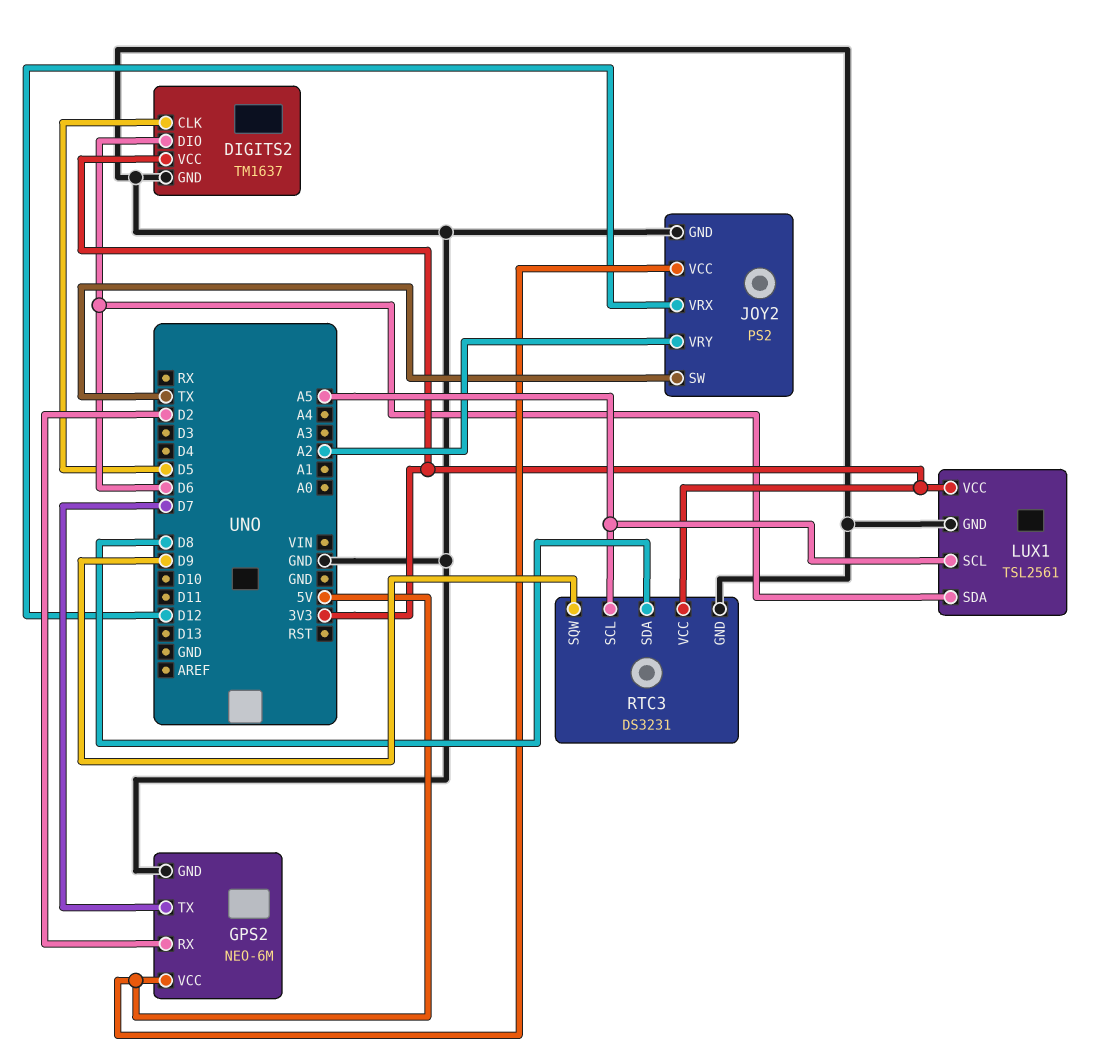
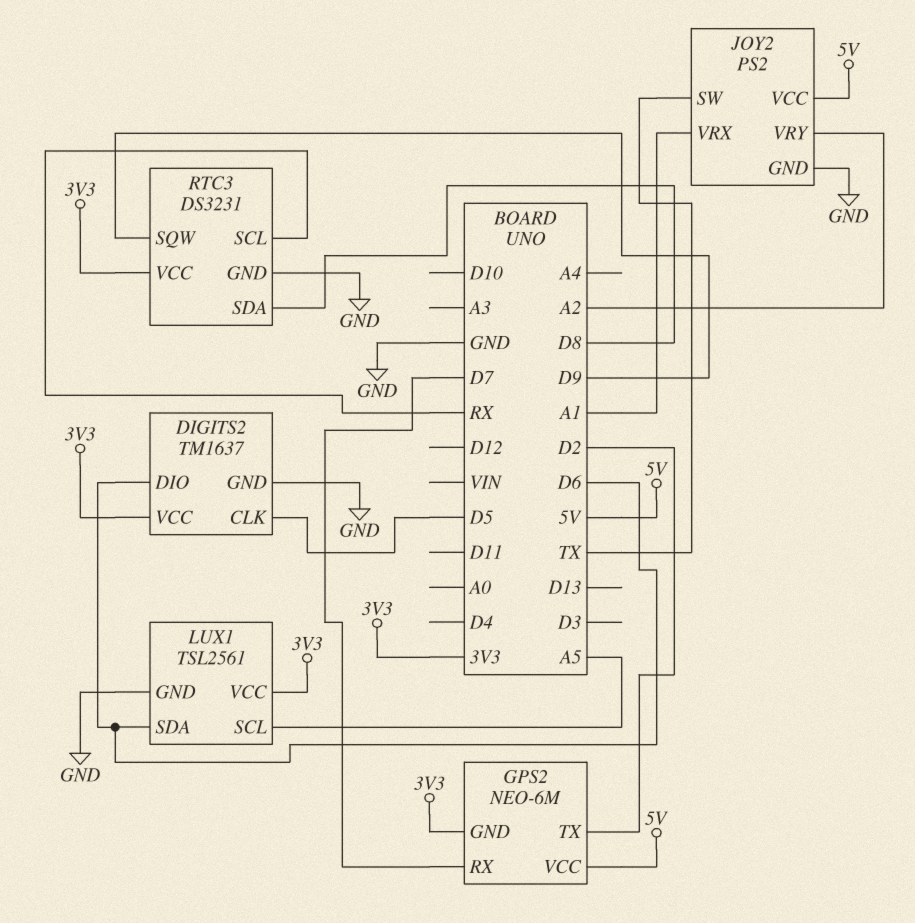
GPS2 pin GND: GND -> 3V3
GPS2 pin RX: D2 -> D7
GPS2 pin TX: D7 -> D2
JOY2 pin VRX: D12 -> A1
RTC3 pin SCL: A5 -> RX

